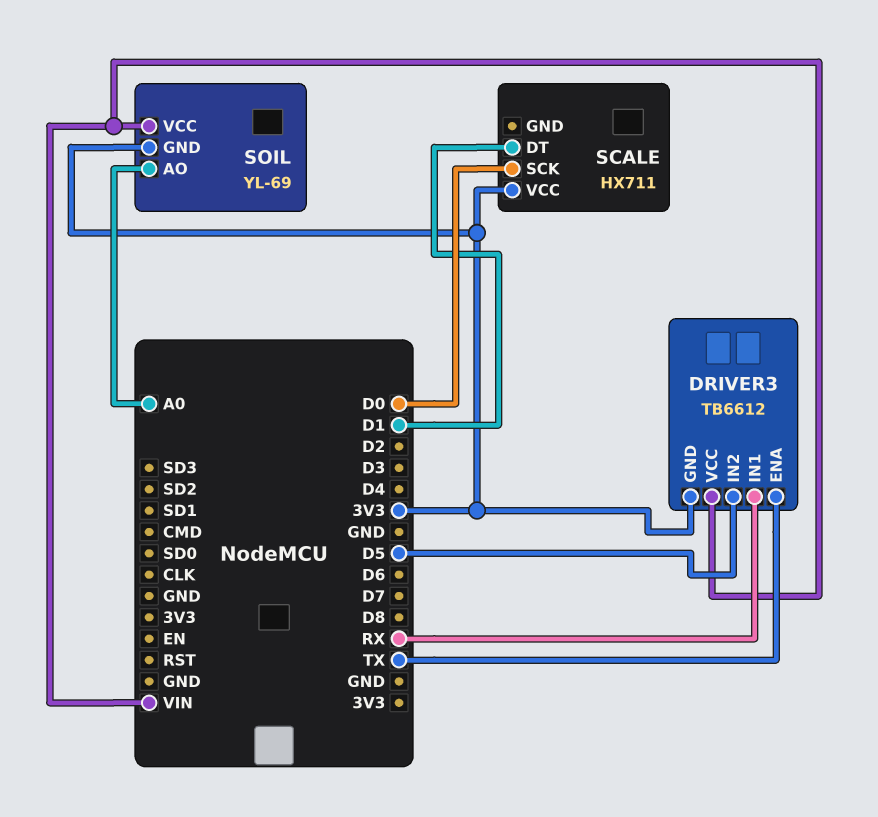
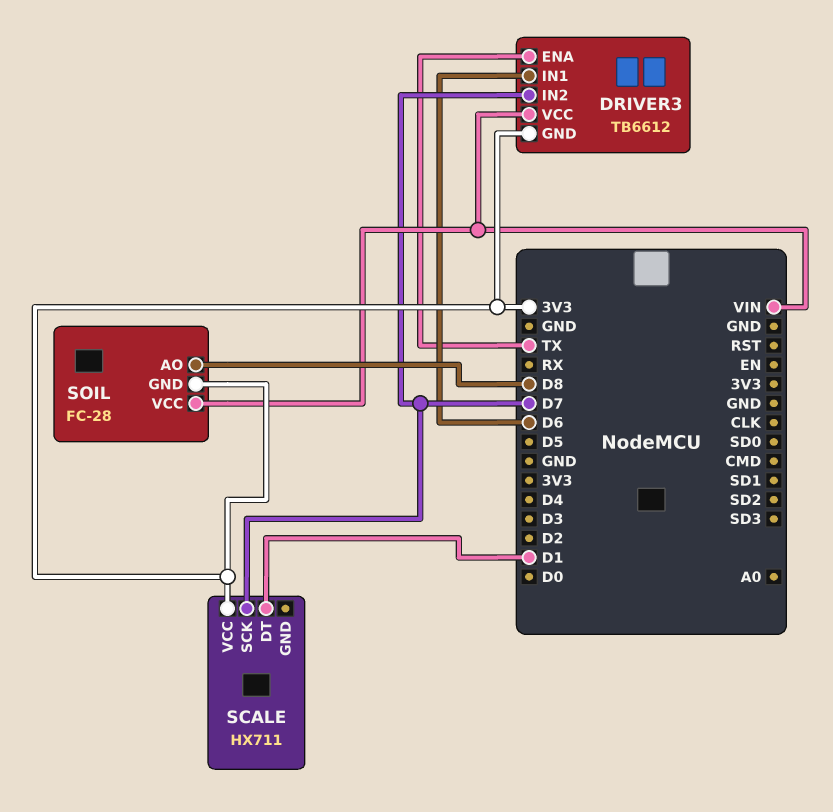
DRIVER3 pin IN1: RX -> D6
DRIVER3 pin IN2: D5 -> D7
SCALE pin SCK: D0 -> D7
SOIL: YL-69 -> FC-28
SOIL pin AO: A0 -> D8

